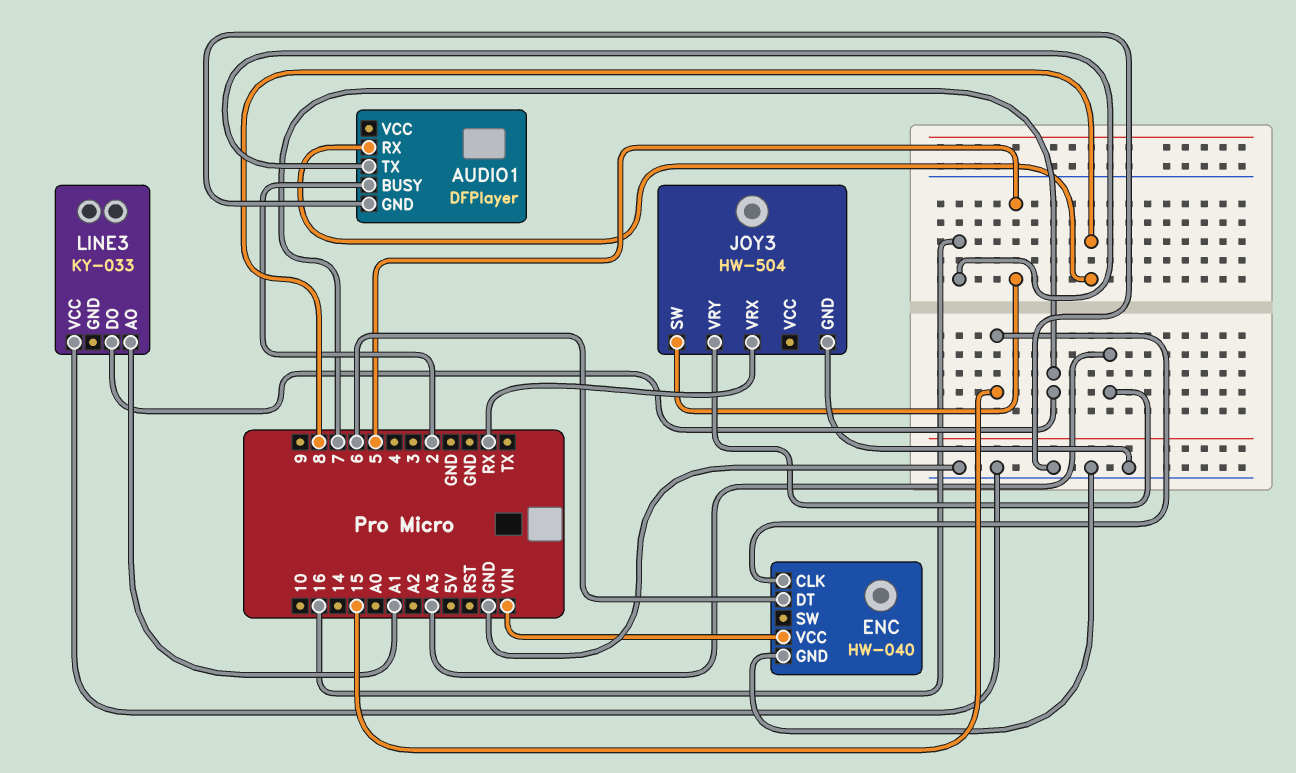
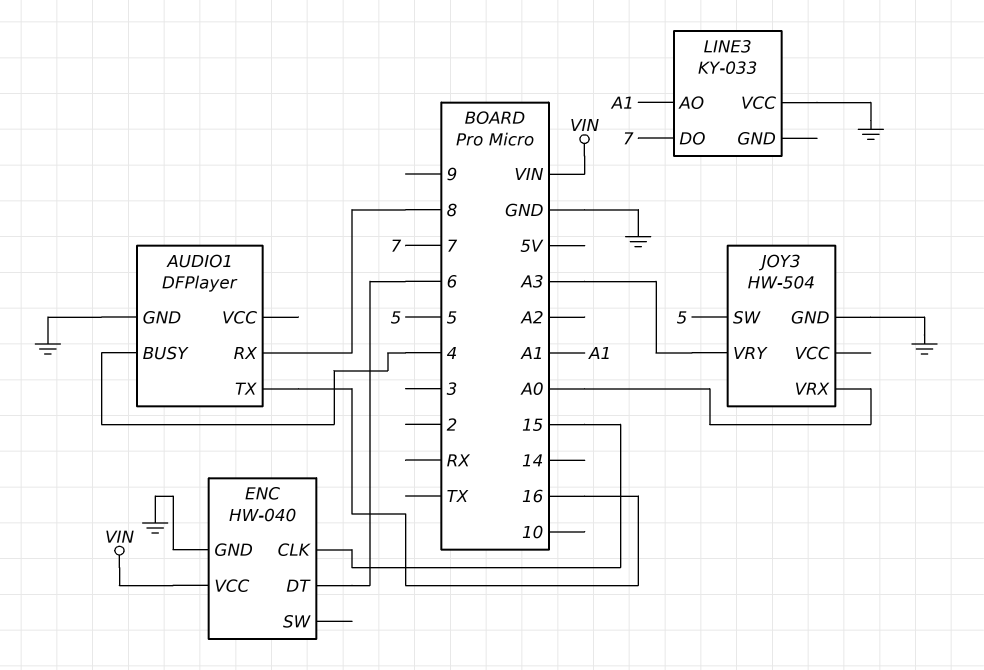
AUDIO1 pin BUSY: 2 -> 4
JOY3 pin VRX: RX -> A0

